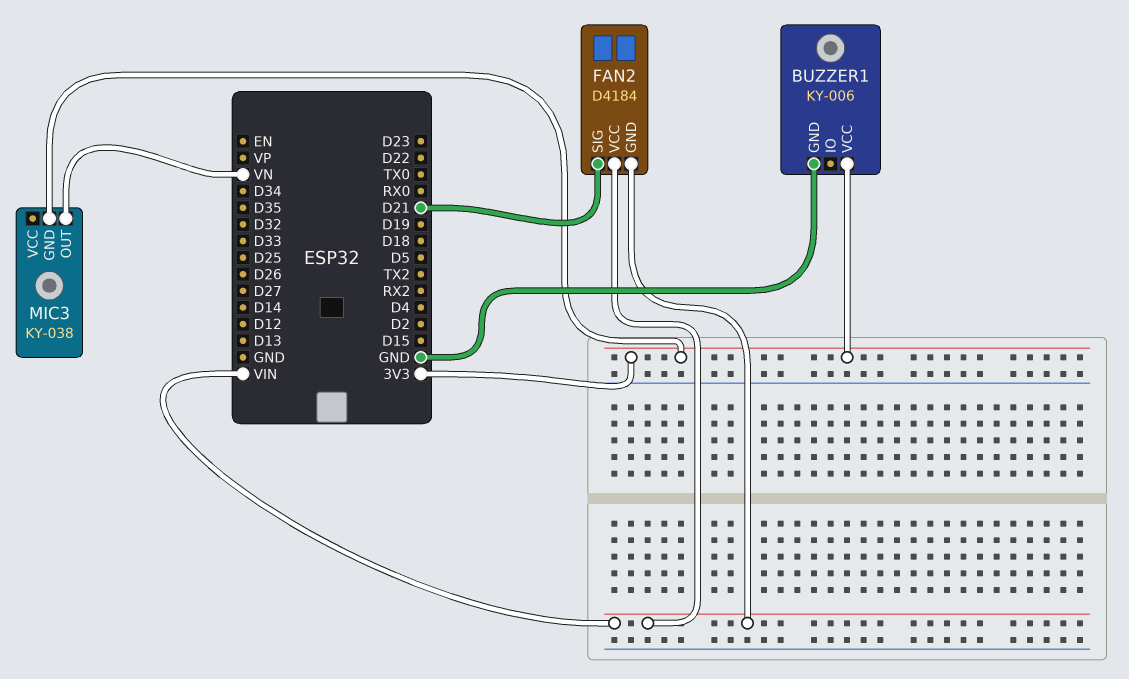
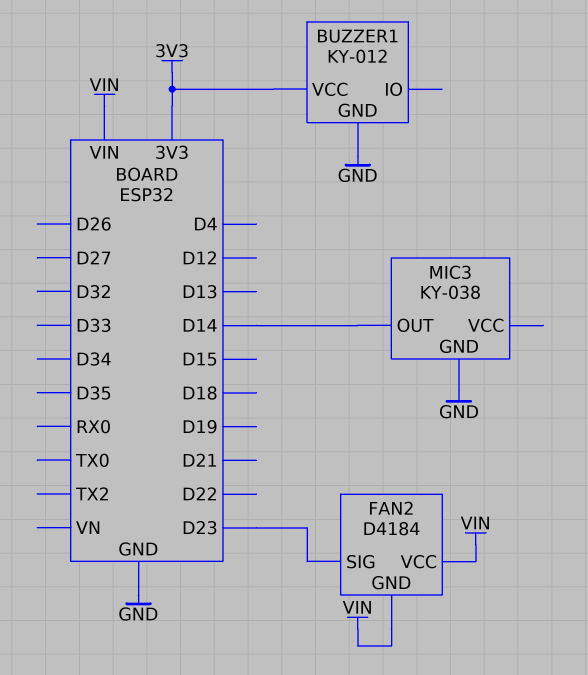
BUZZER1: KY-006 -> KY-012
FAN2 pin SIG: D21 -> D23
MIC3 pin GND: 3V3 -> GND
MIC3 pin OUT: VN -> D14

